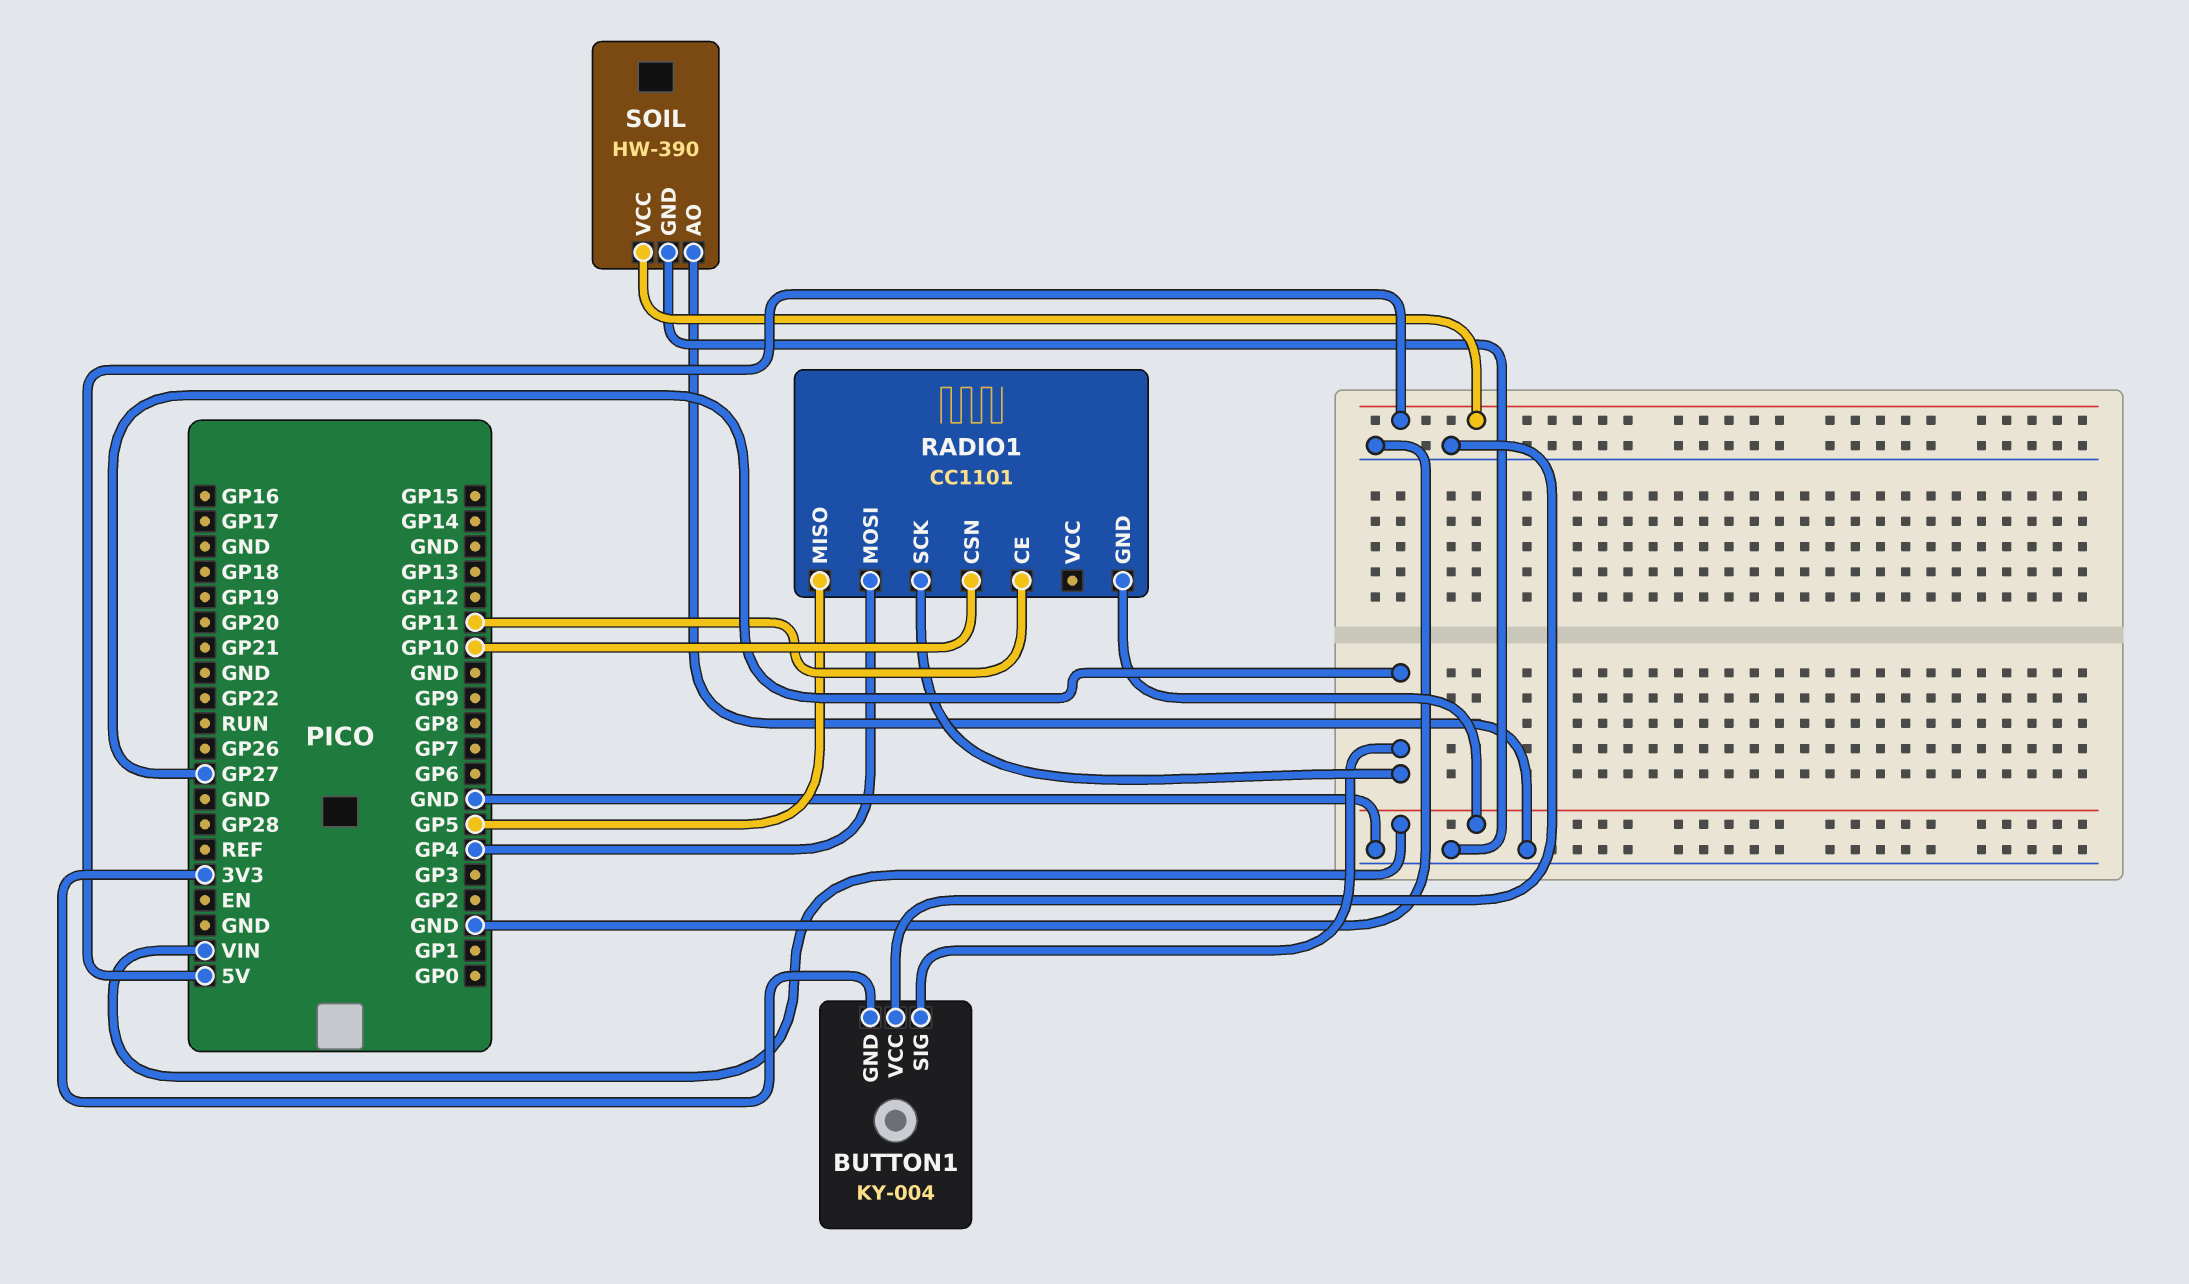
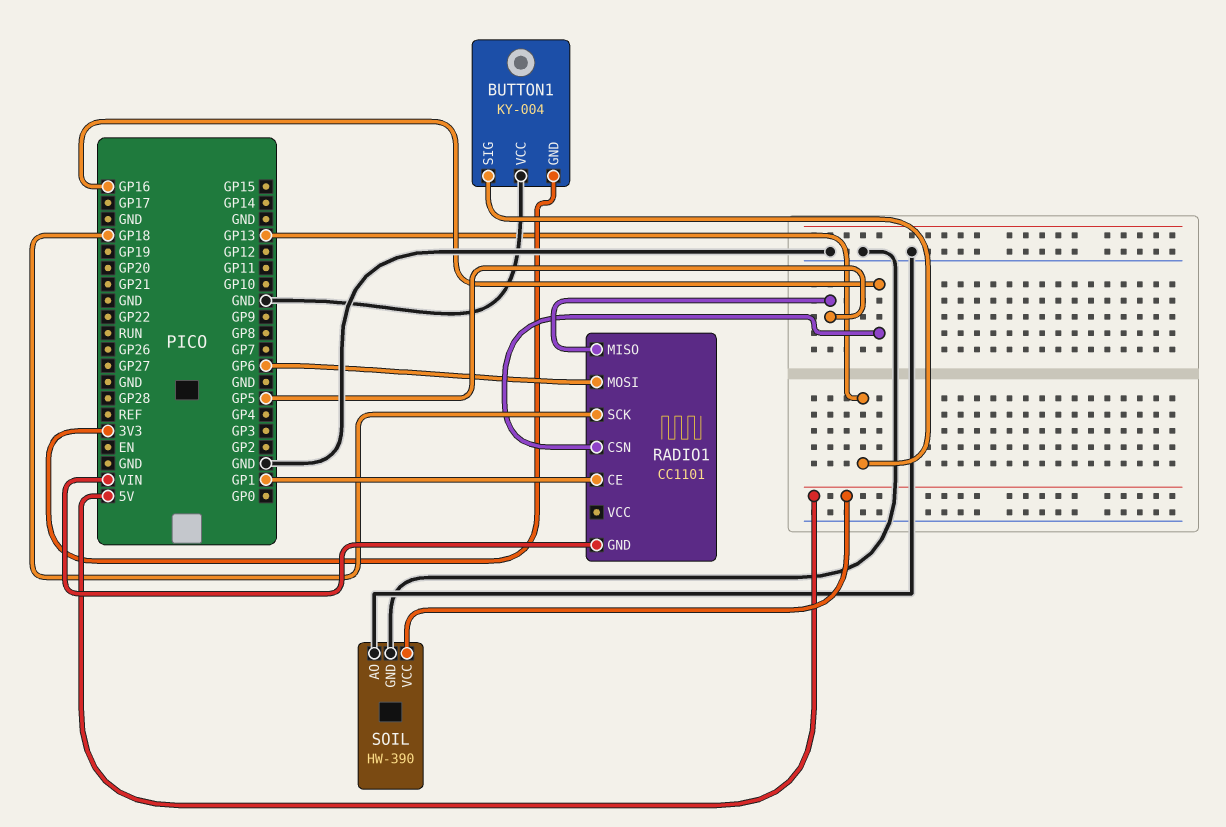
BUTTON1 pin SIG: GP27 -> GP13
RADIO1 pin CE: GP11 -> GP1
RADIO1 pin CSN: GP10 -> GP16
RADIO1 pin MOSI: GP4 -> GP6
RADIO1 pin SCK: GP27 -> GP18

